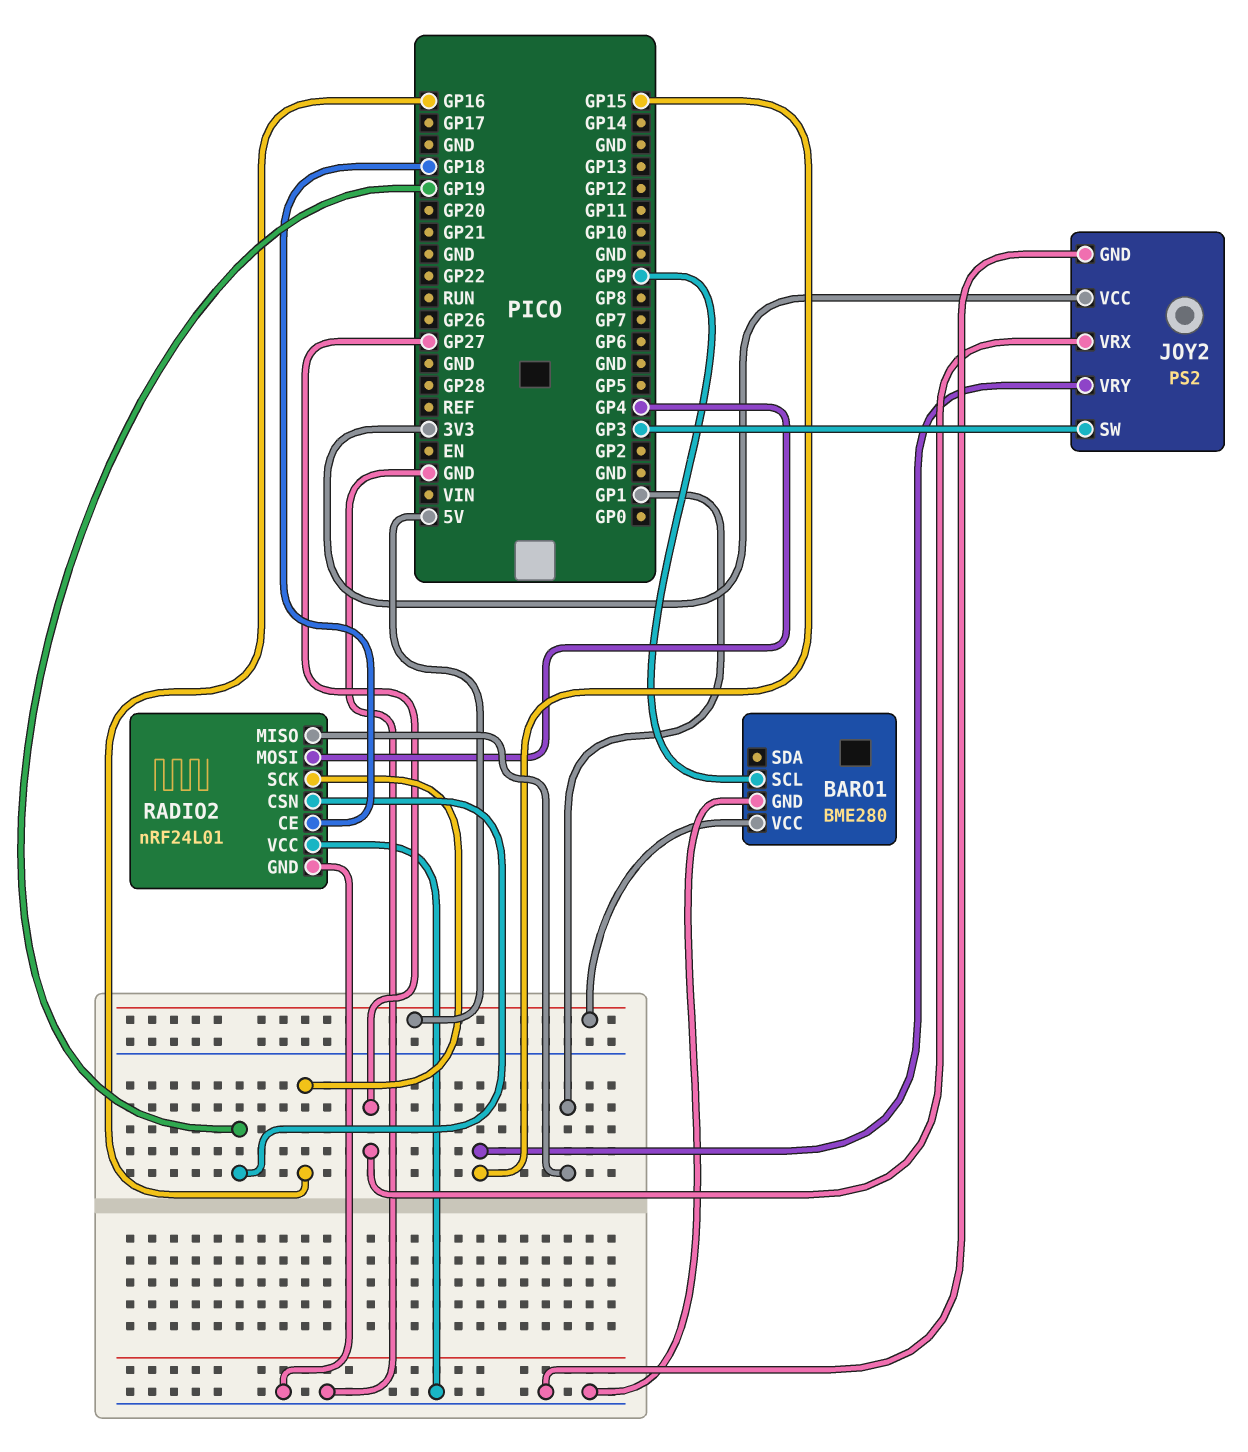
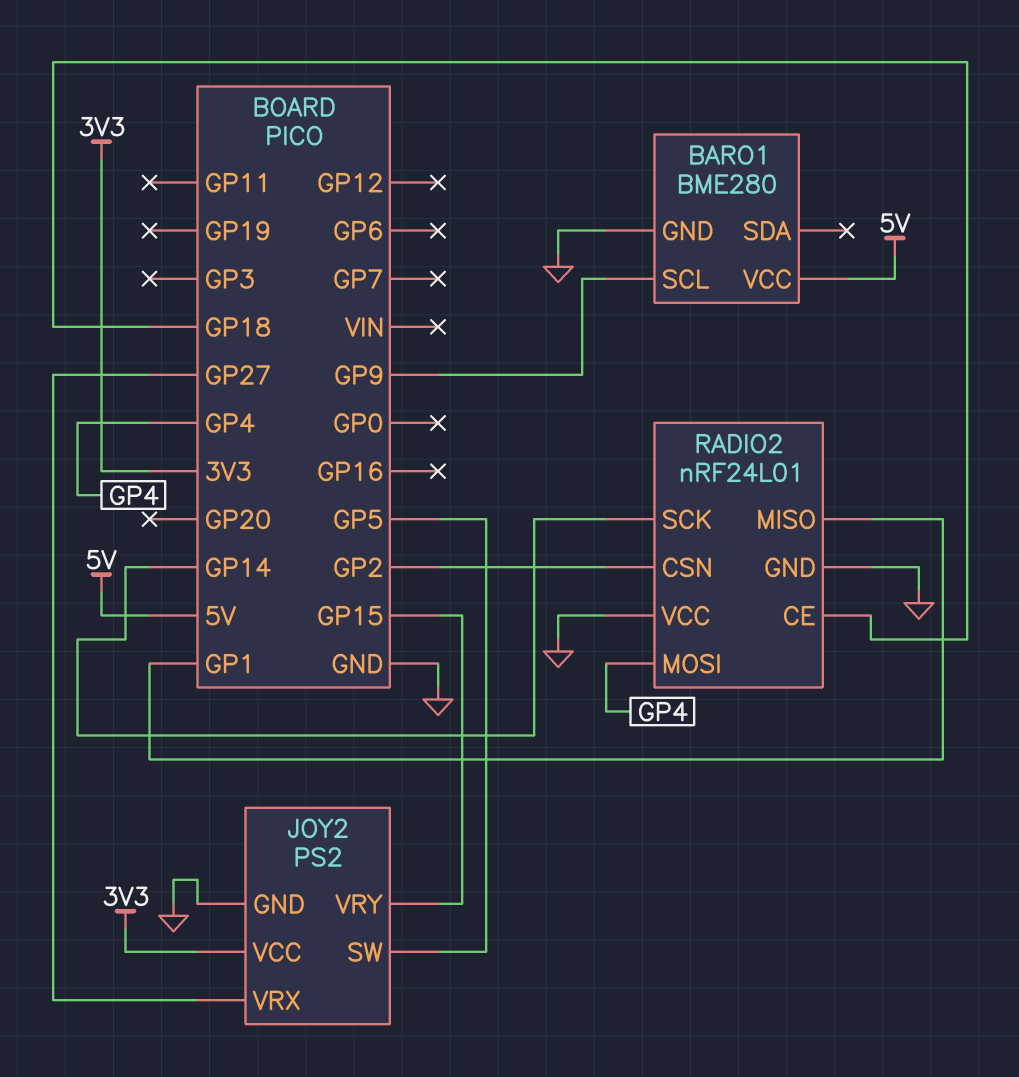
JOY2 pin SW: GP3 -> GP5
RADIO2 pin CSN: GP19 -> GP2
RADIO2 pin SCK: GP16 -> GP14

